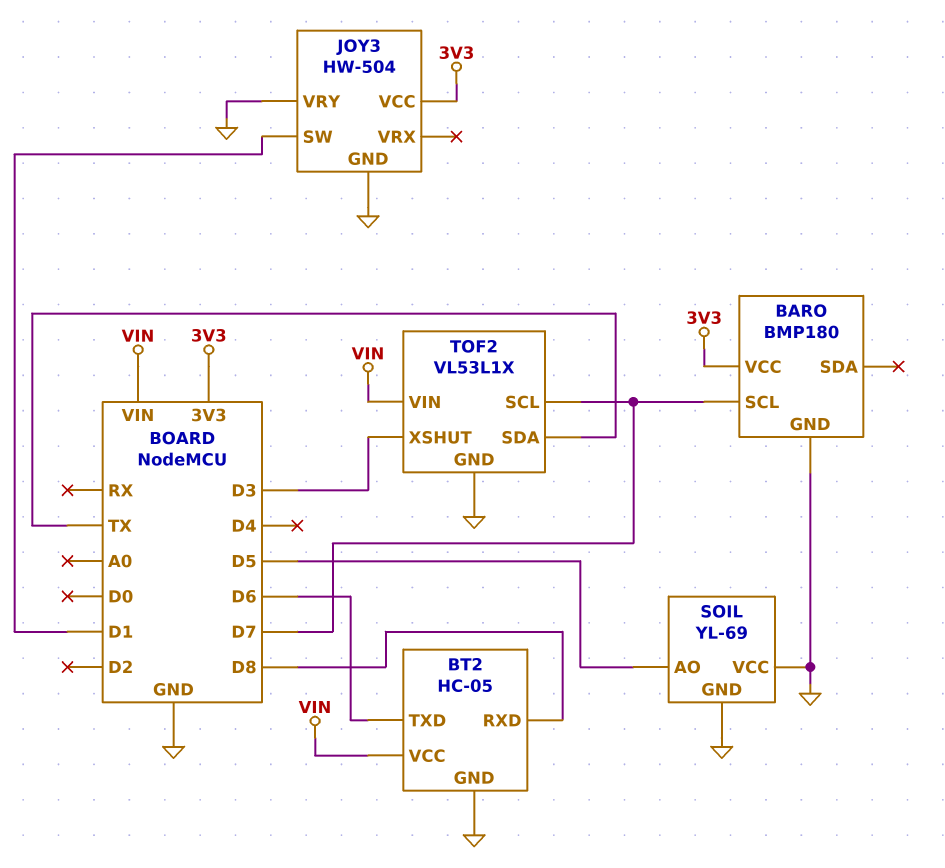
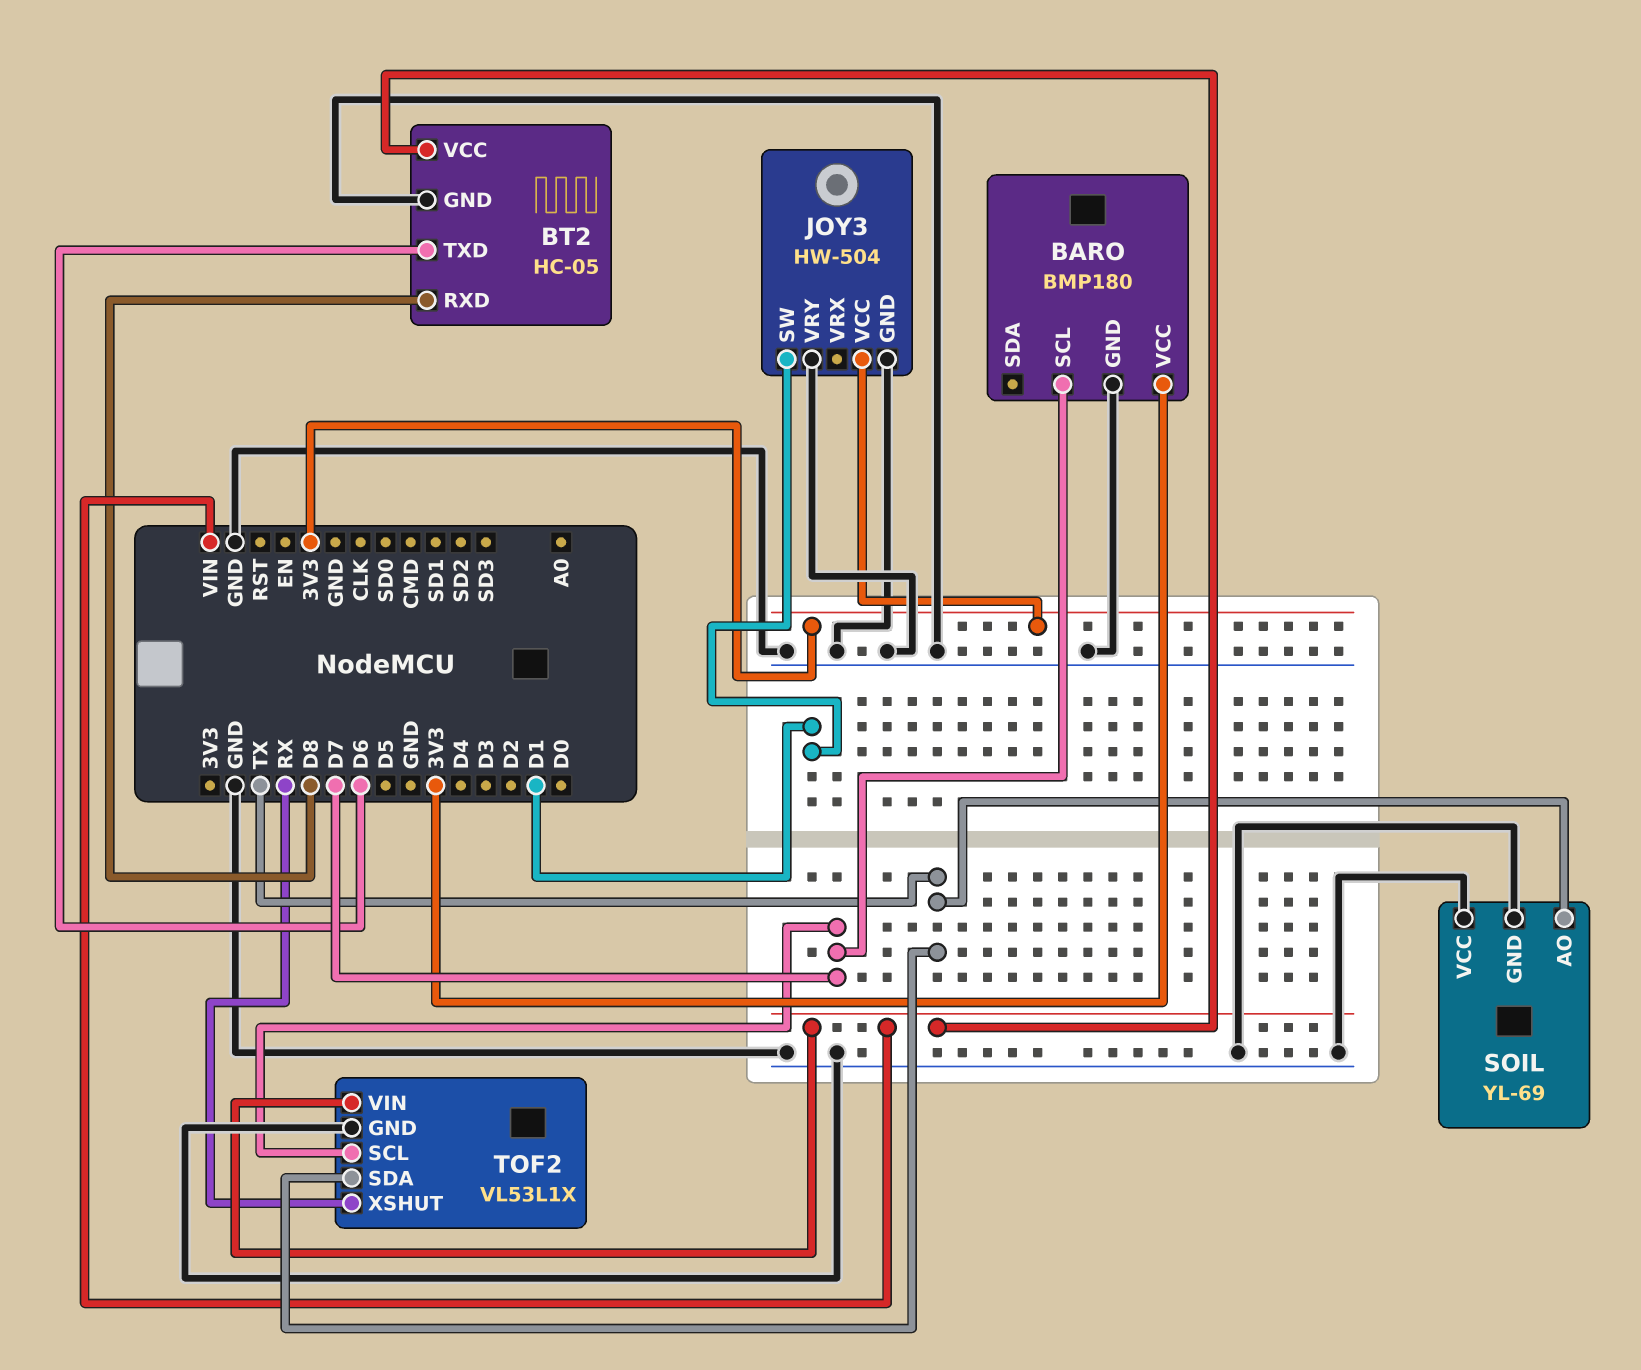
SOIL pin AO: D5 -> TX
TOF2 pin XSHUT: D3 -> RX

